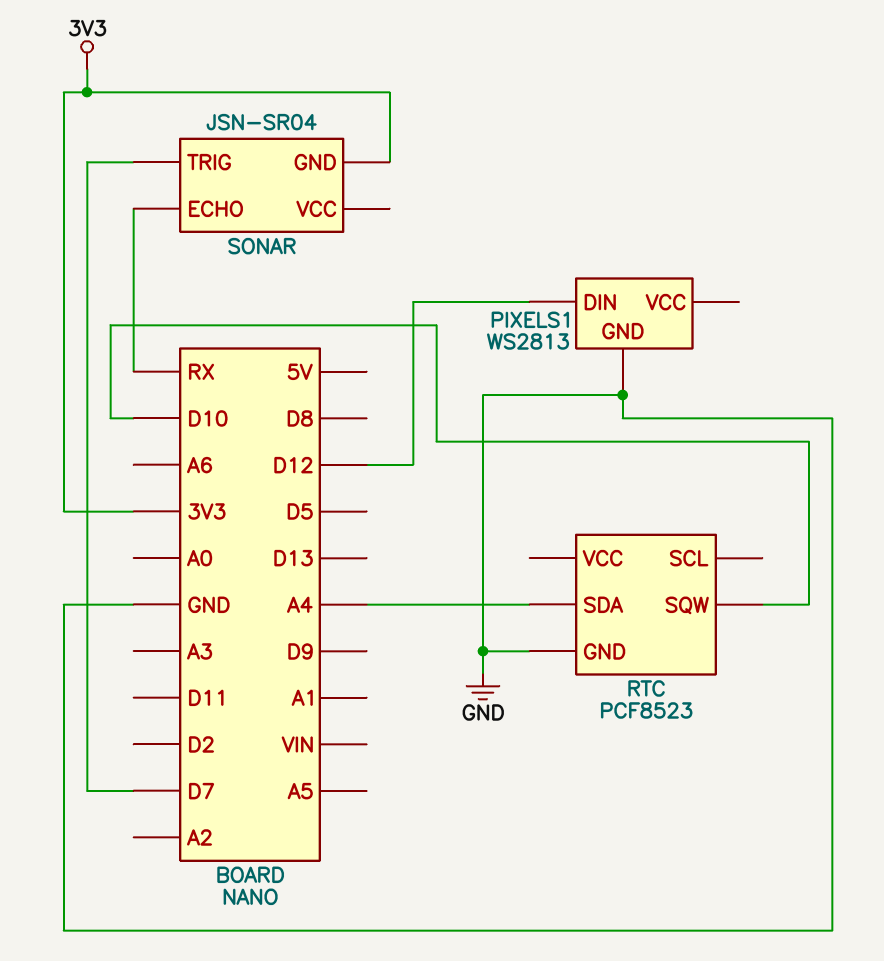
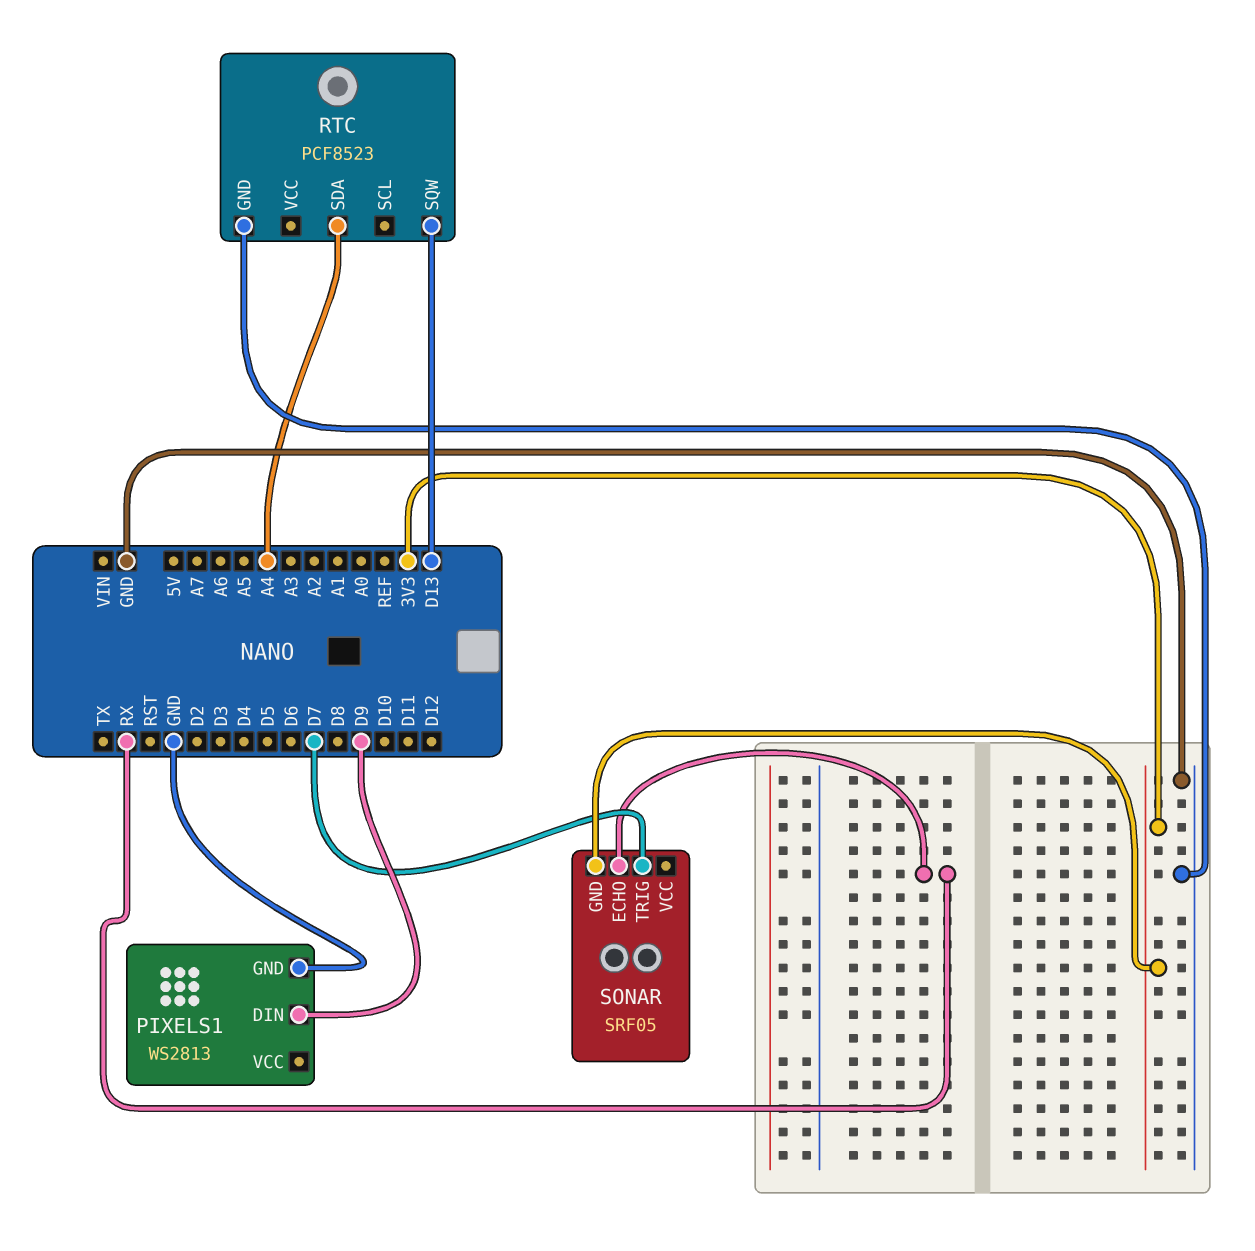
PIXELS1 pin DIN: D12 -> D9
RTC pin SQW: D10 -> D13
SONAR: JSN-SR04 -> SRF05

